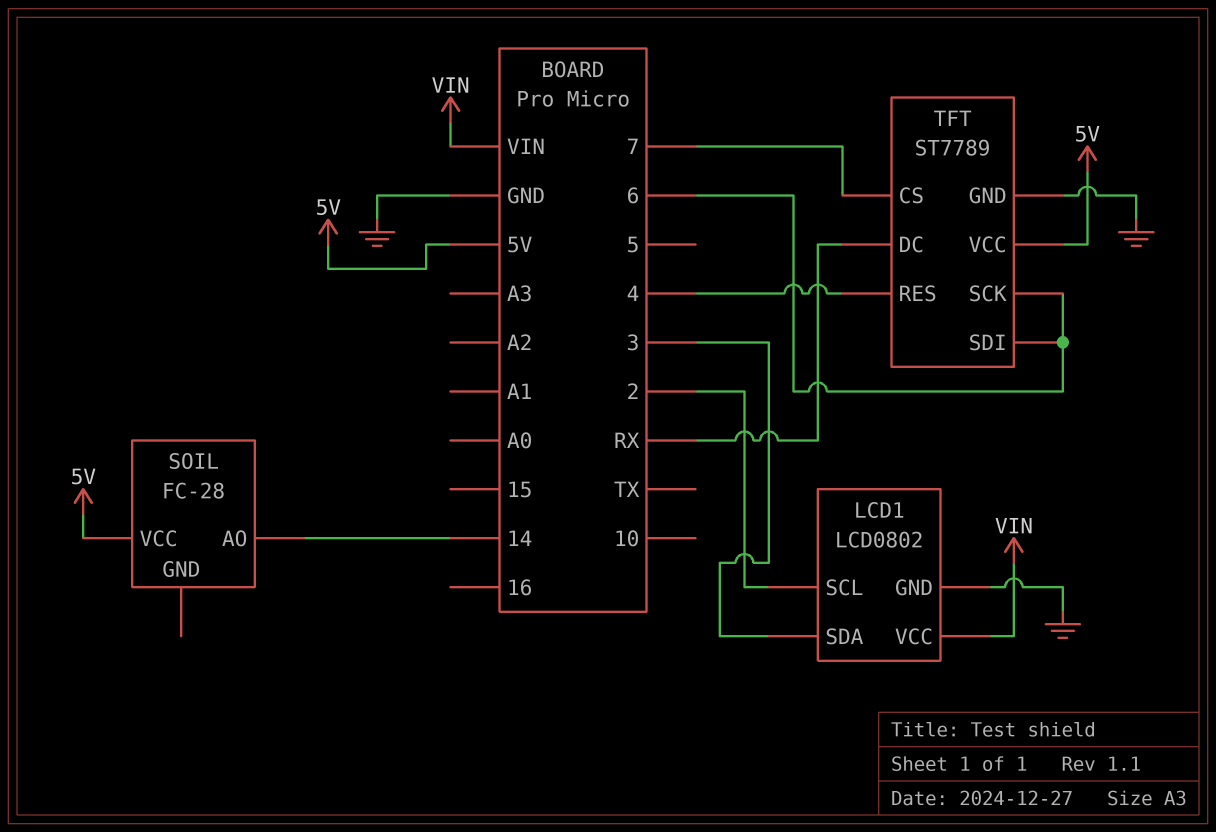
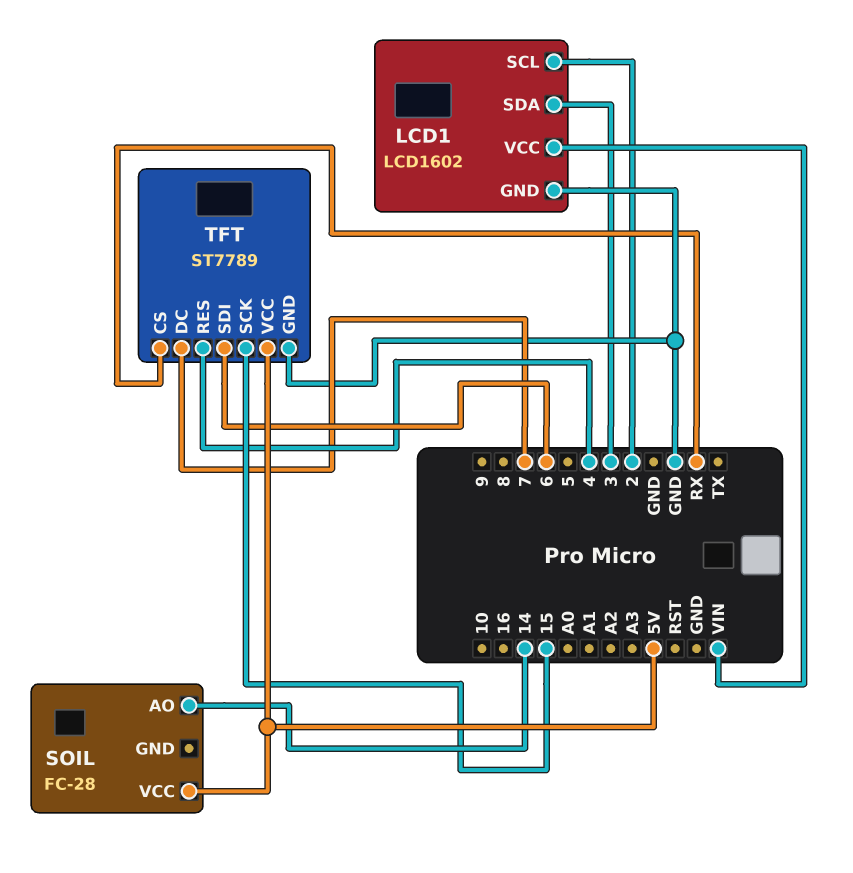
LCD1: LCD0802 -> LCD1602
TFT pin CS: 7 -> RX
TFT pin DC: RX -> 7
TFT pin SCK: 6 -> 15

